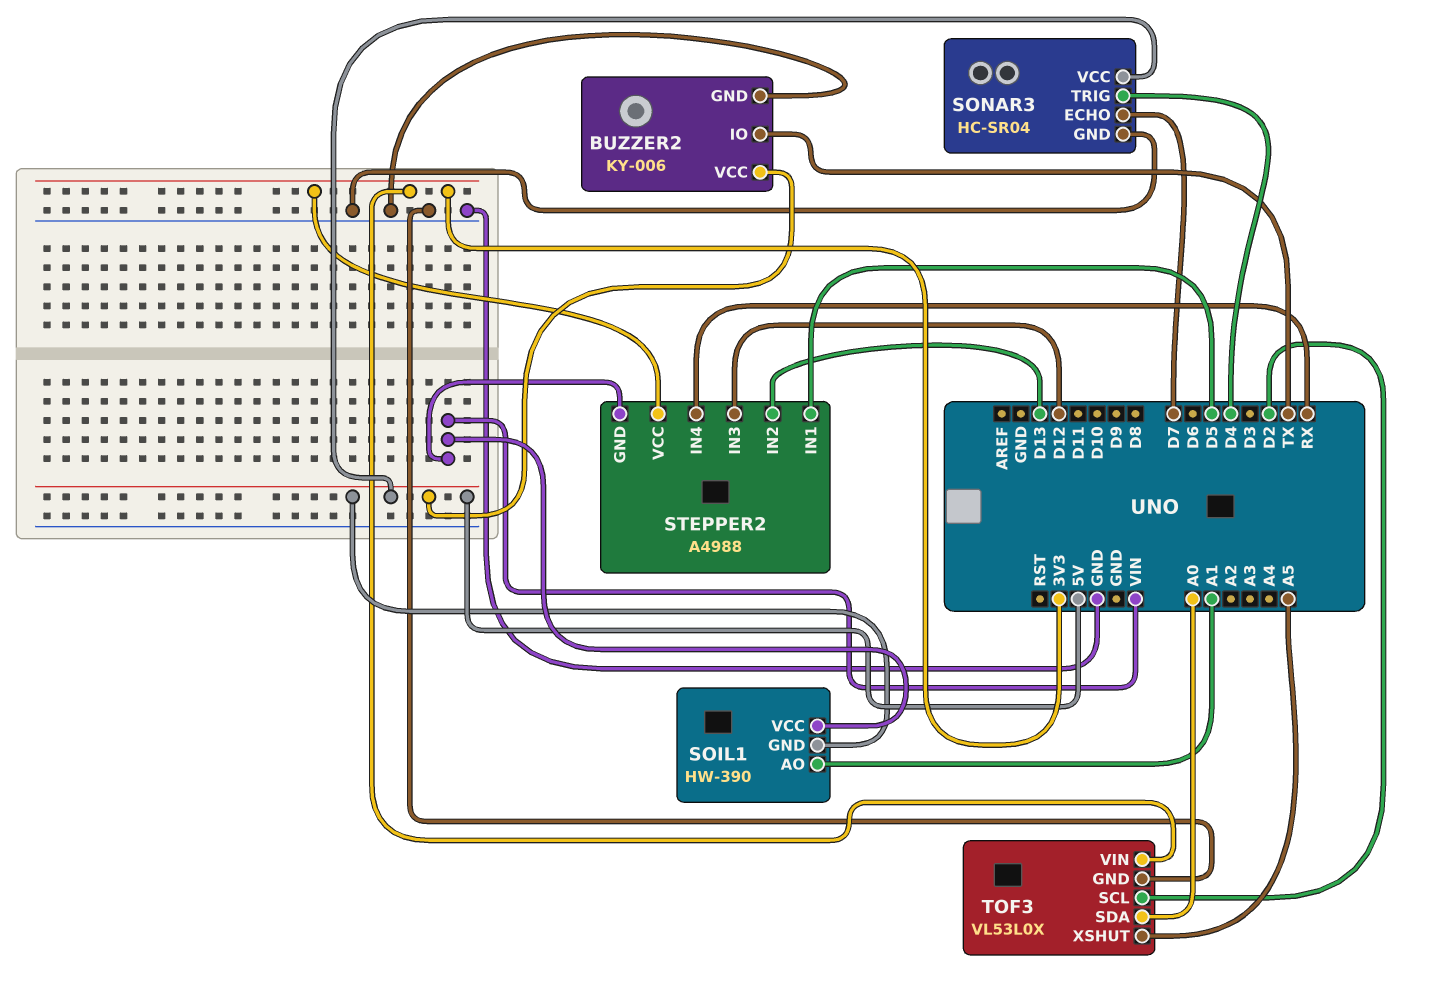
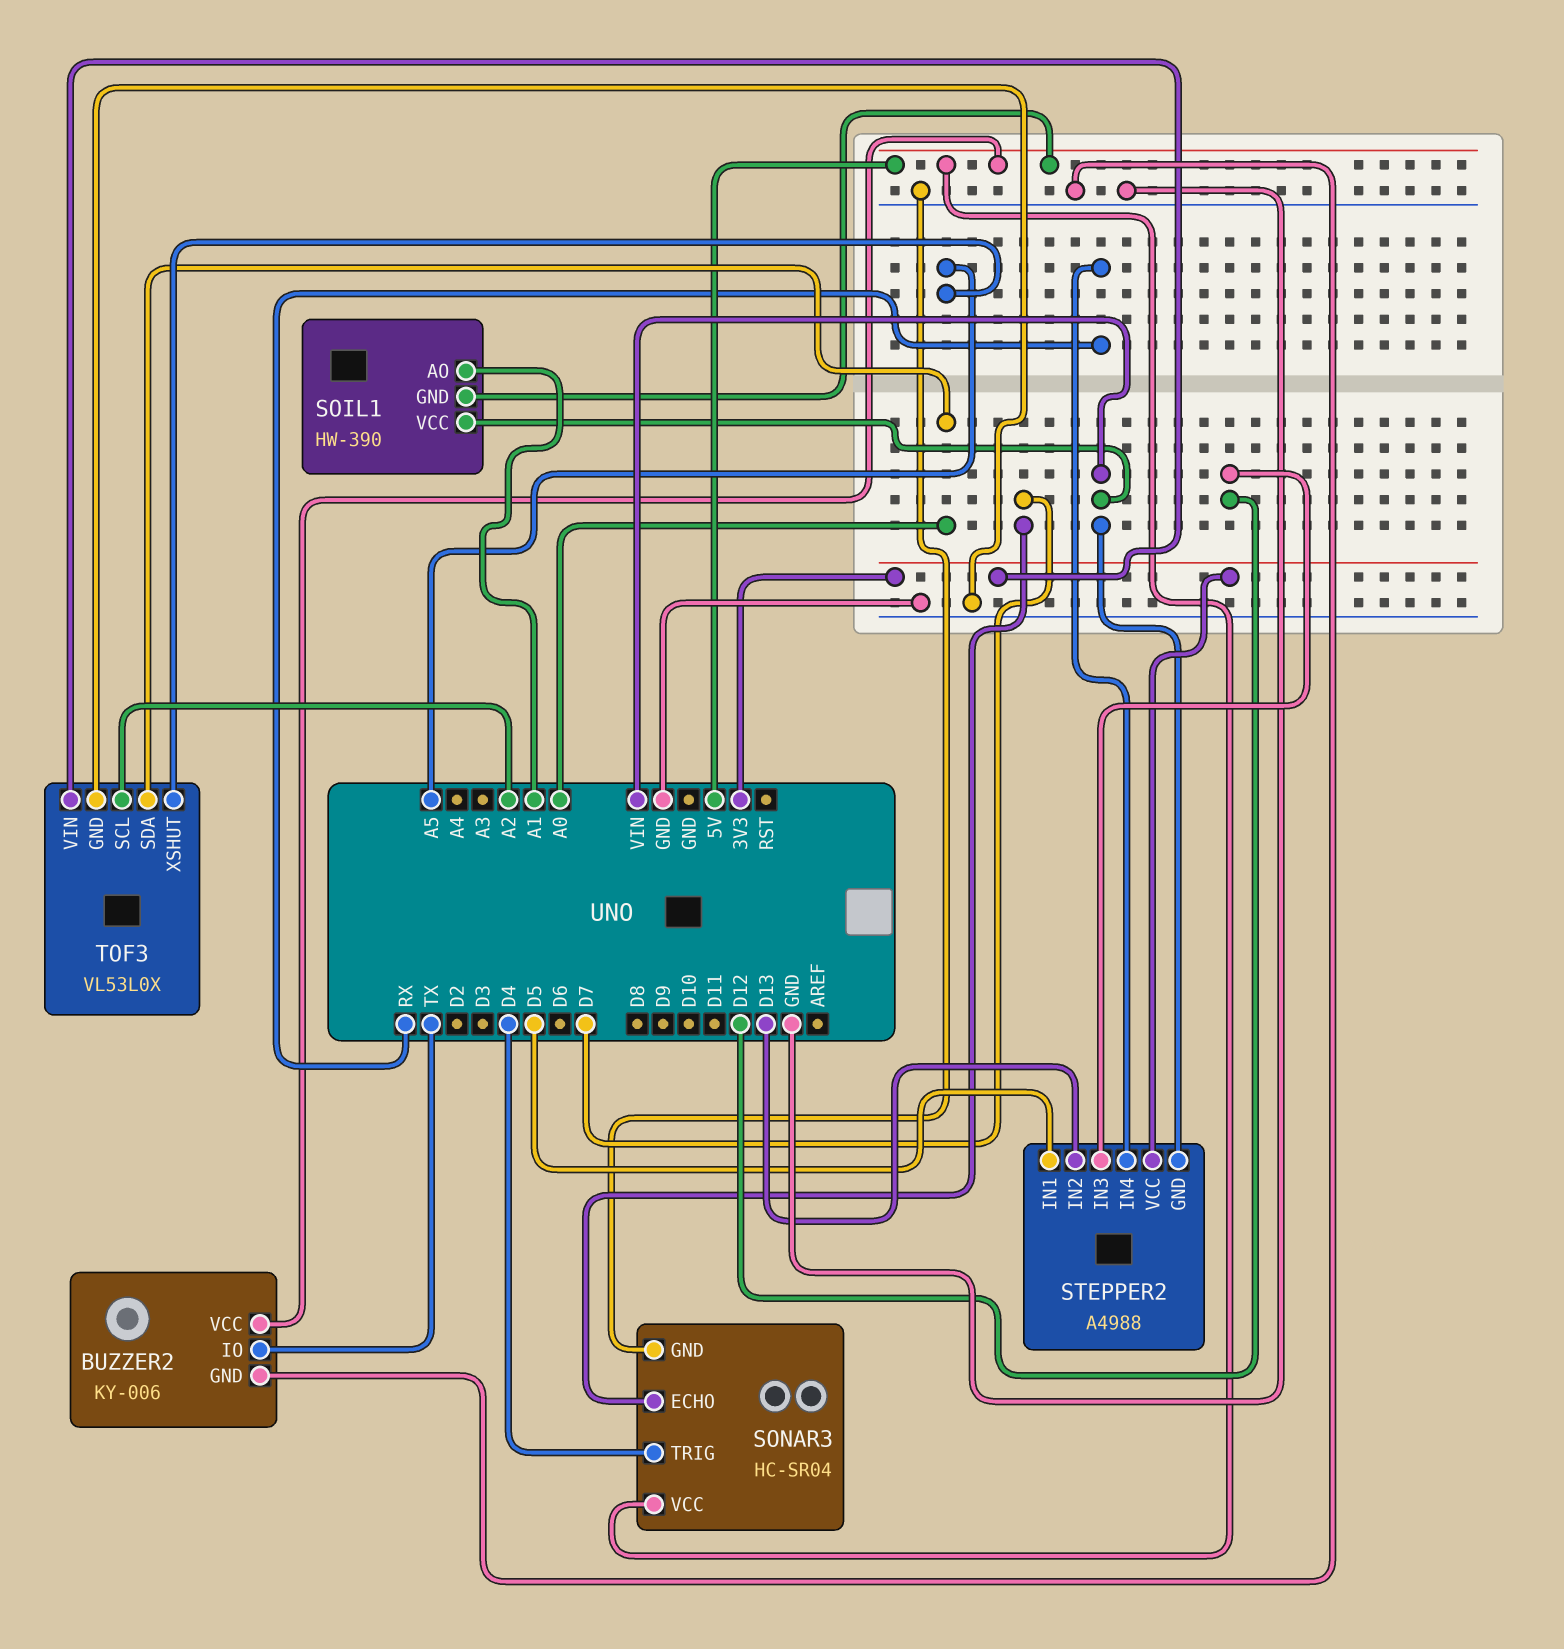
TOF3 pin SCL: D2 -> A2

